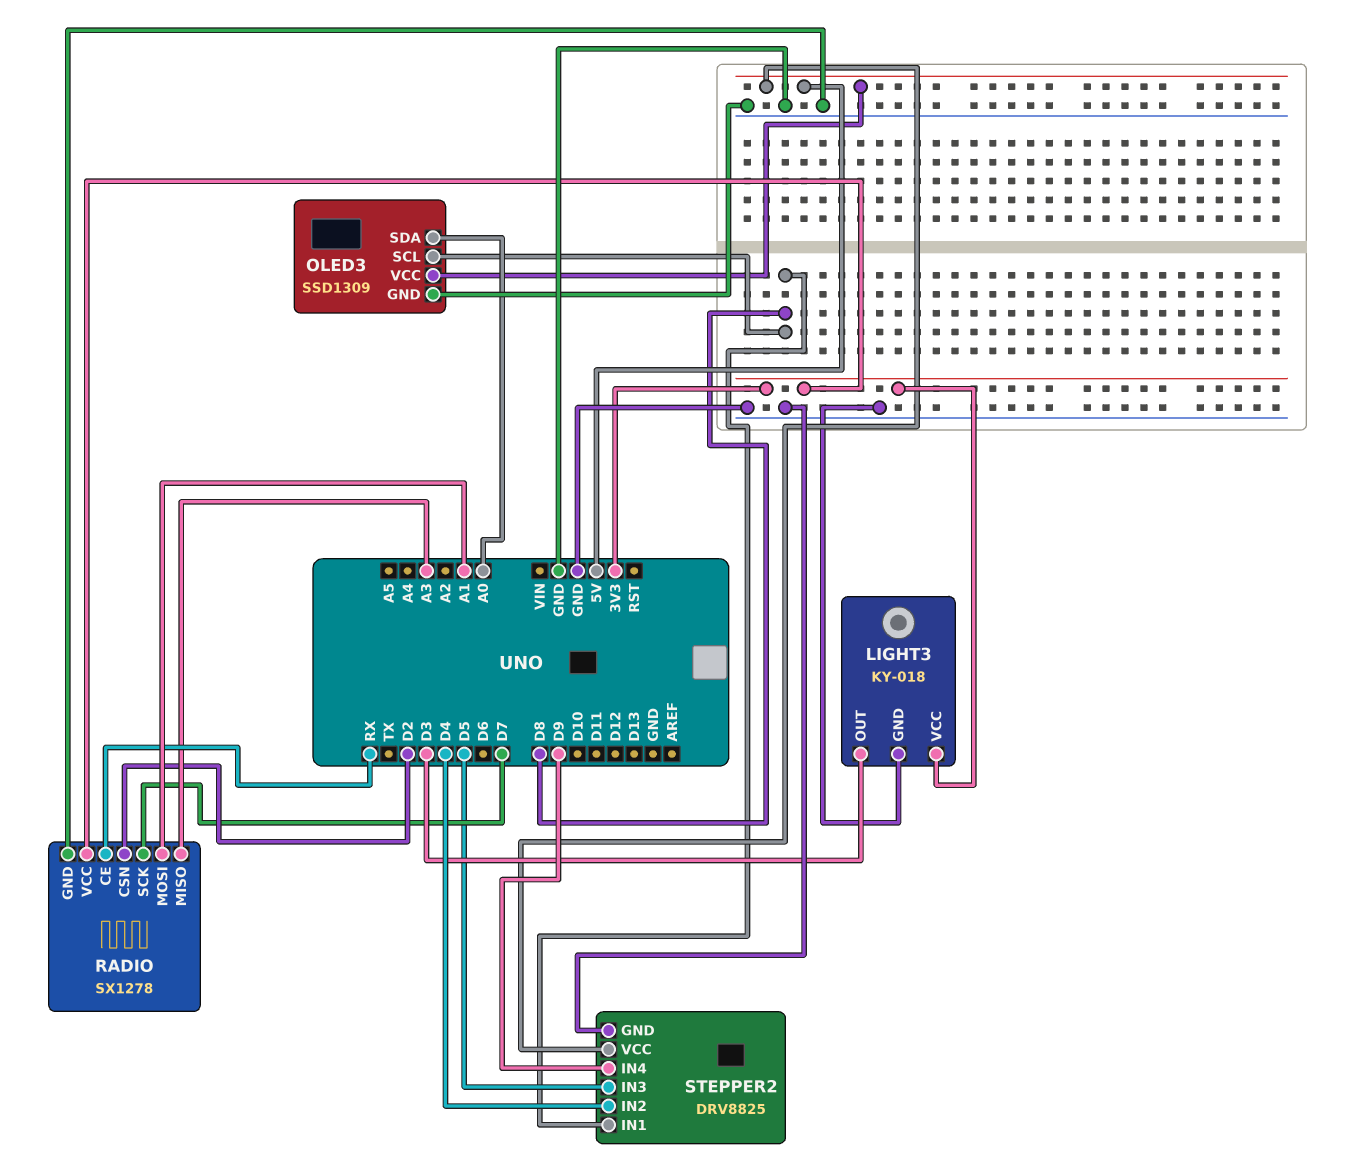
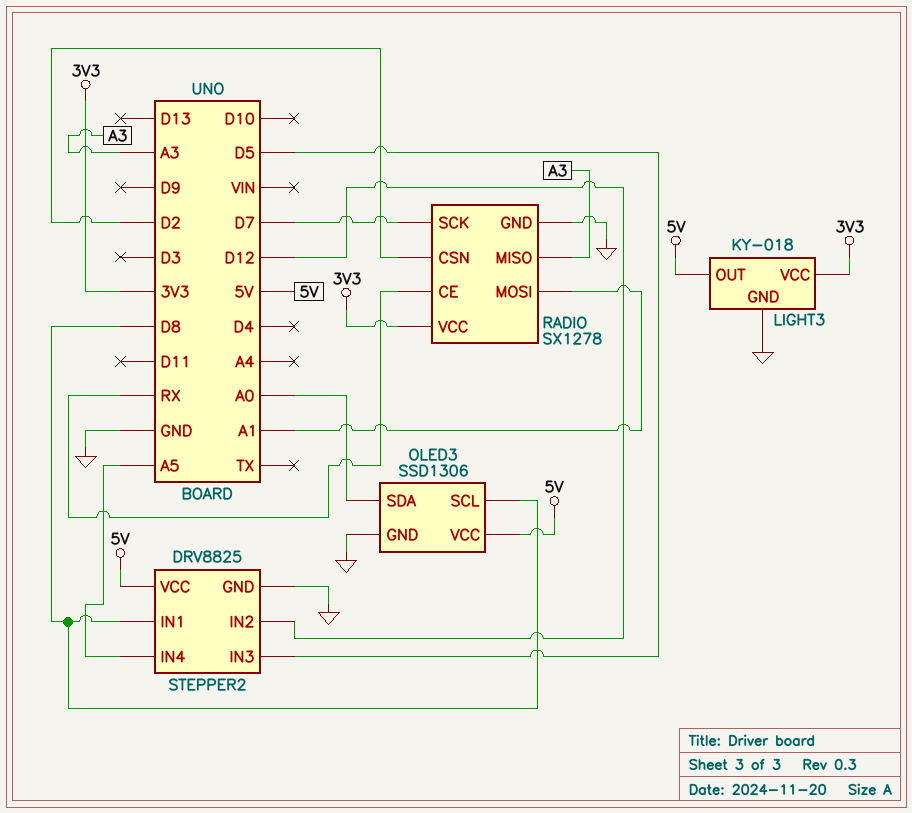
LIGHT3 pin OUT: D3 -> 5V
OLED3: SSD1309 -> SSD1306
STEPPER2 pin IN2: D4 -> D12
STEPPER2 pin IN4: D9 -> A5

